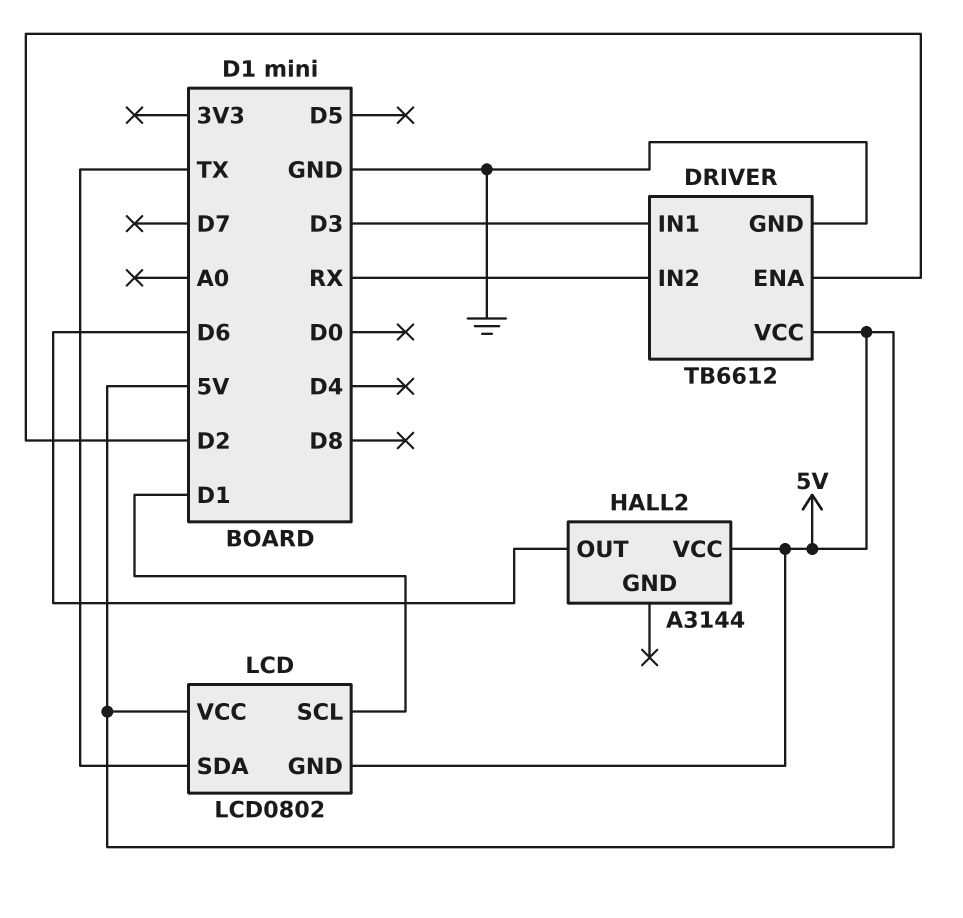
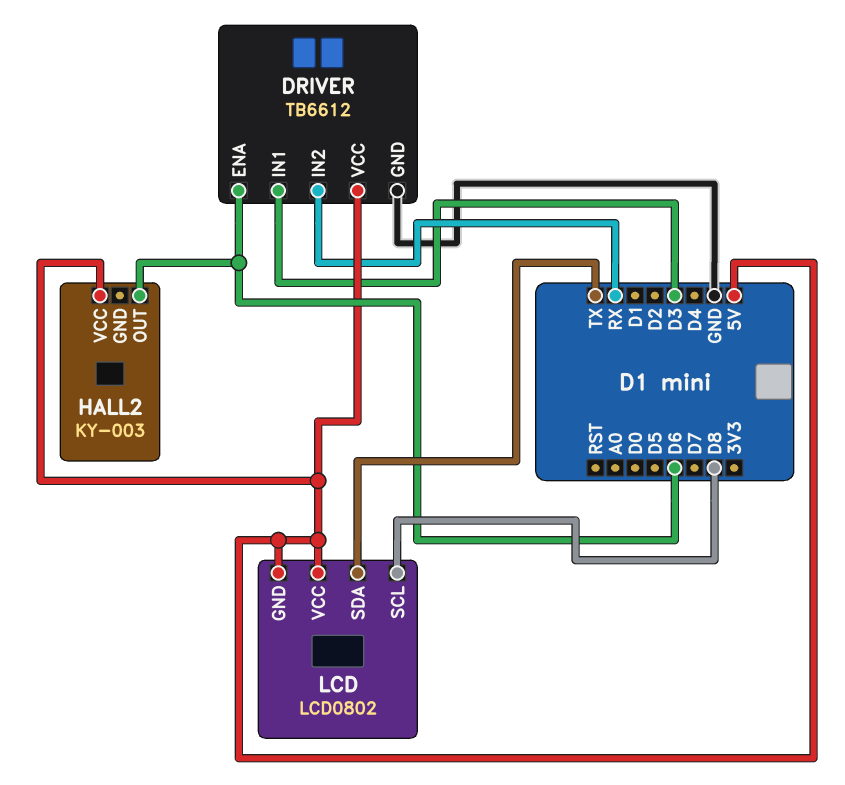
DRIVER pin ENA: D2 -> D6
HALL2: A3144 -> KY-003
LCD pin SCL: D1 -> D8

